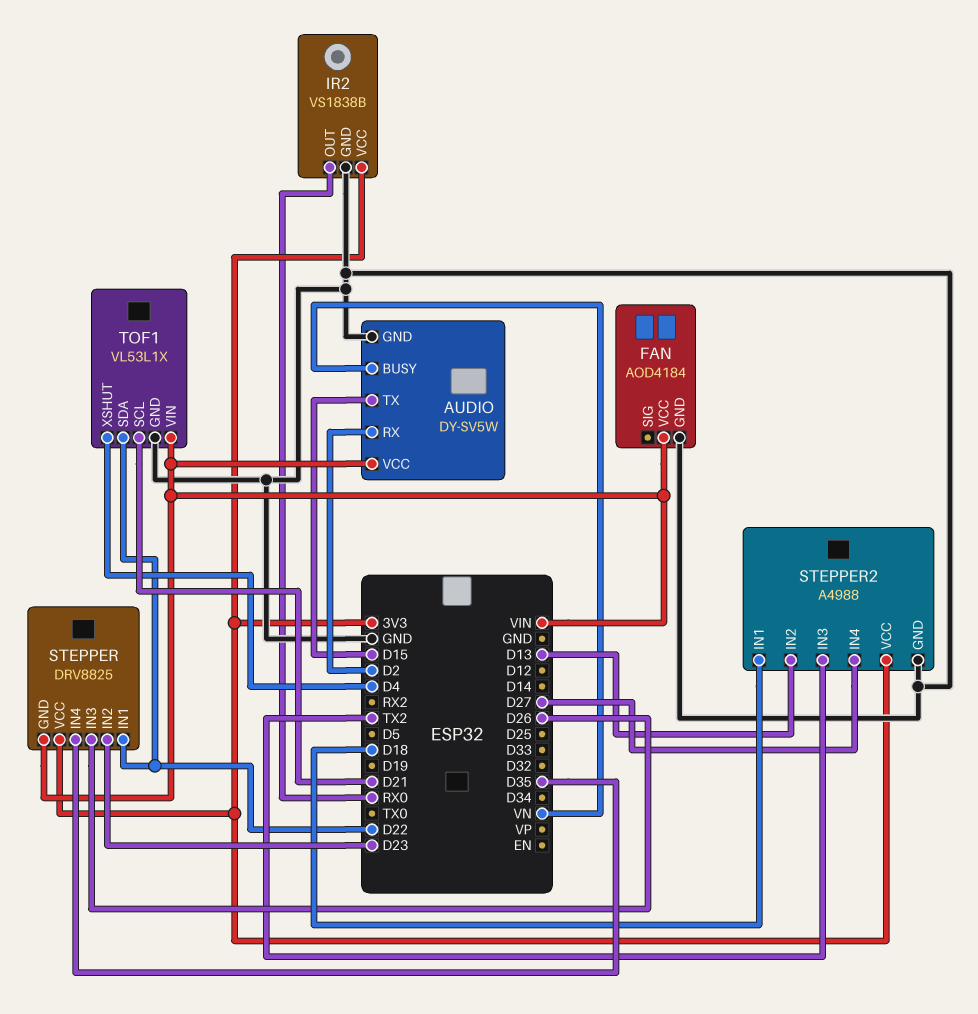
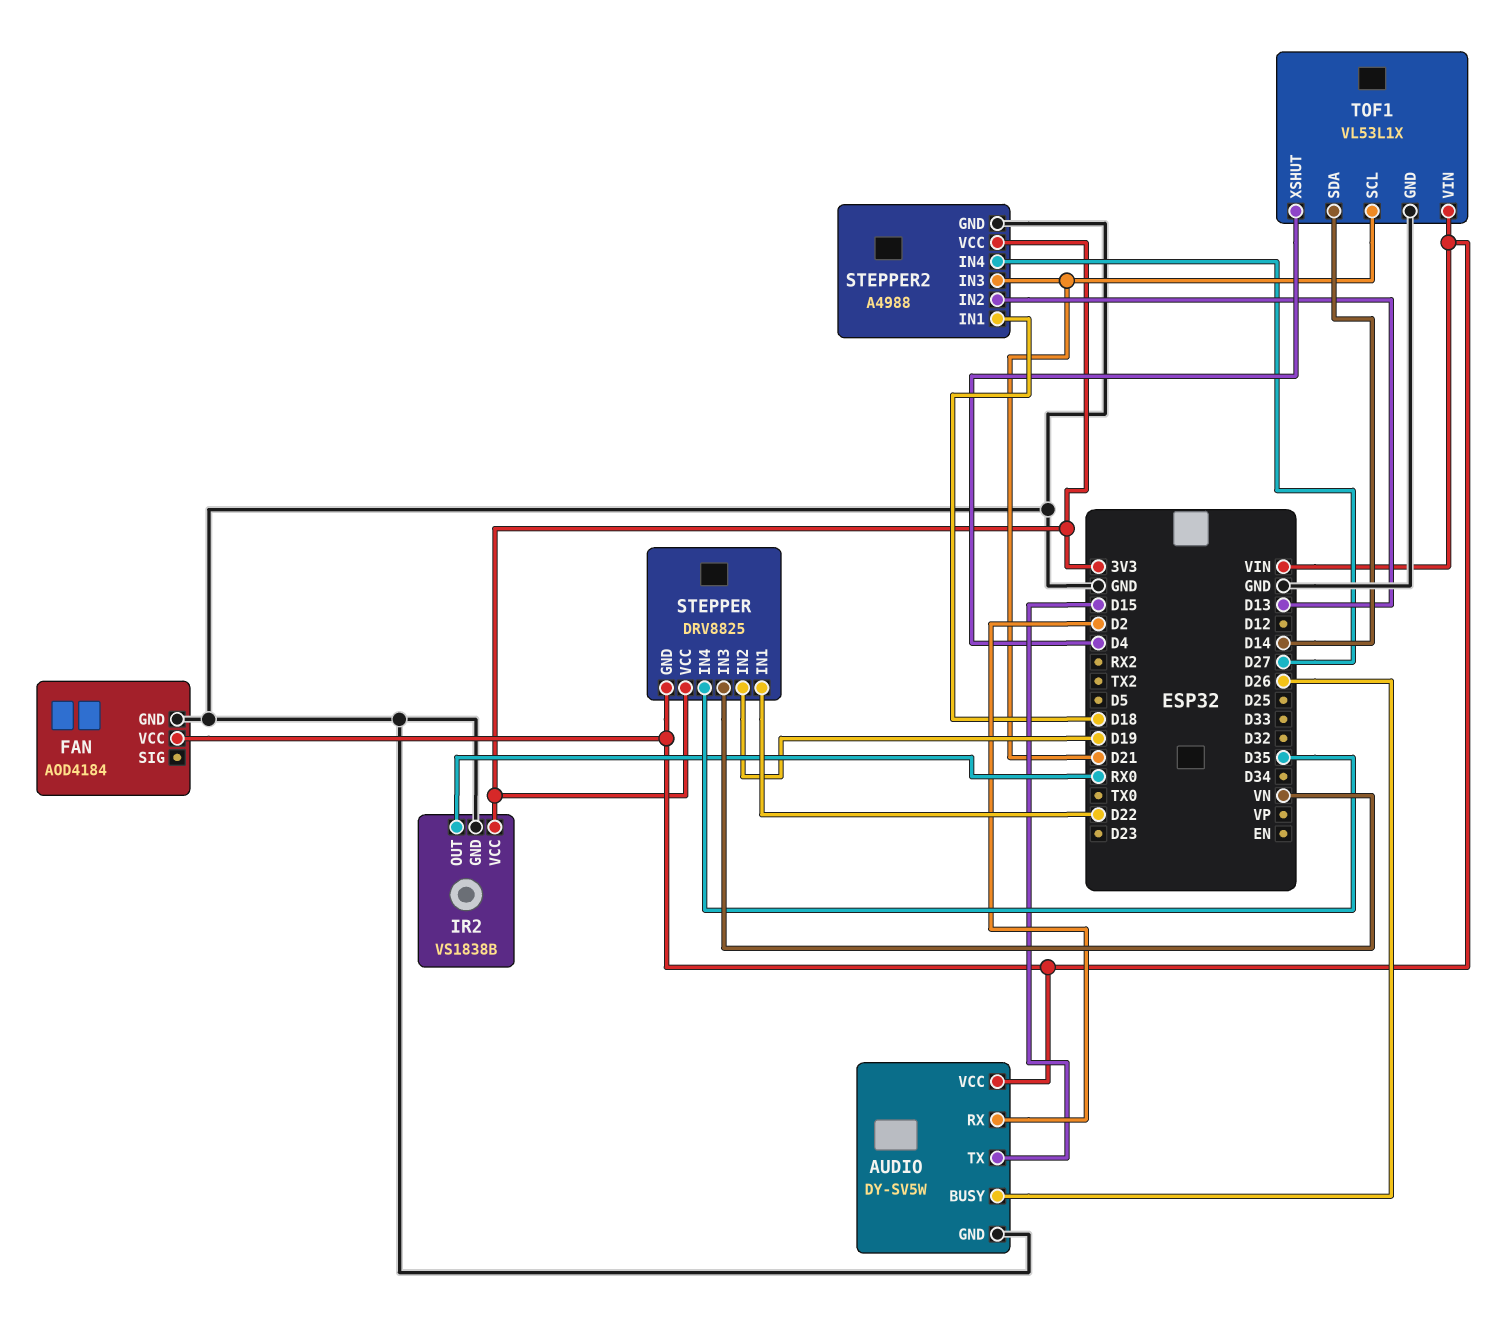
AUDIO pin BUSY: VN -> D26
STEPPER pin IN2: D23 -> D19
STEPPER pin IN3: D26 -> VN
STEPPER2 pin IN3: TX2 -> D21
TOF1 pin SDA: D22 -> D14

